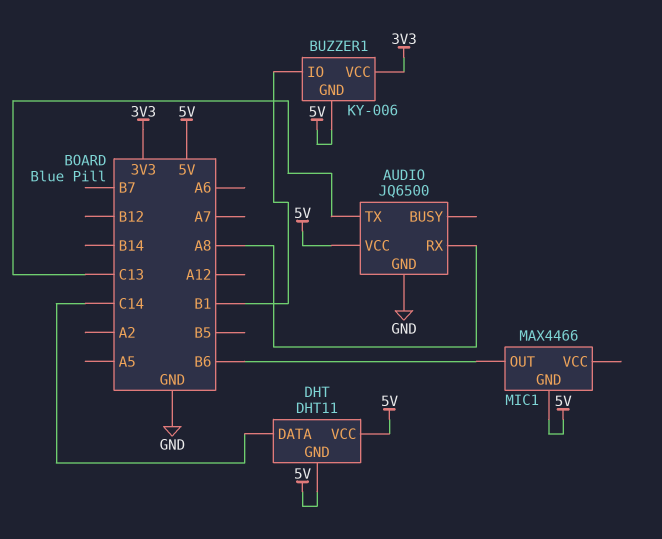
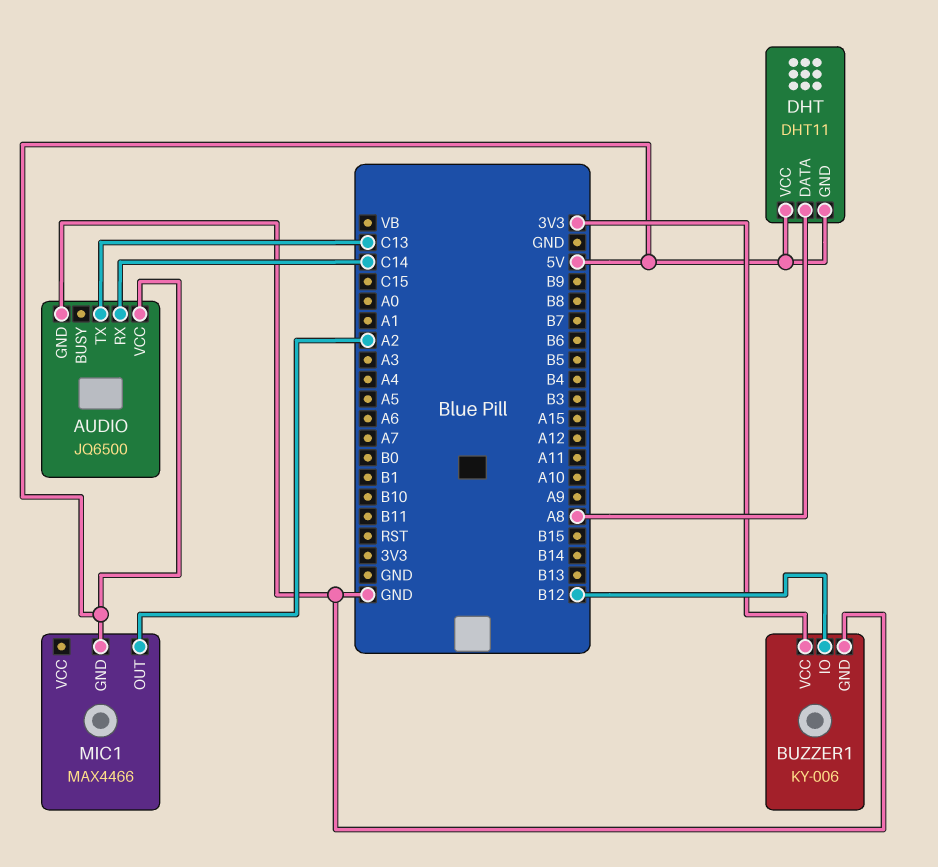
AUDIO pin RX: A8 -> C14
BUZZER1 pin GND: 5V -> GND
BUZZER1 pin IO: B1 -> B12
DHT pin DATA: C14 -> A8
MIC1 pin OUT: B6 -> A2

